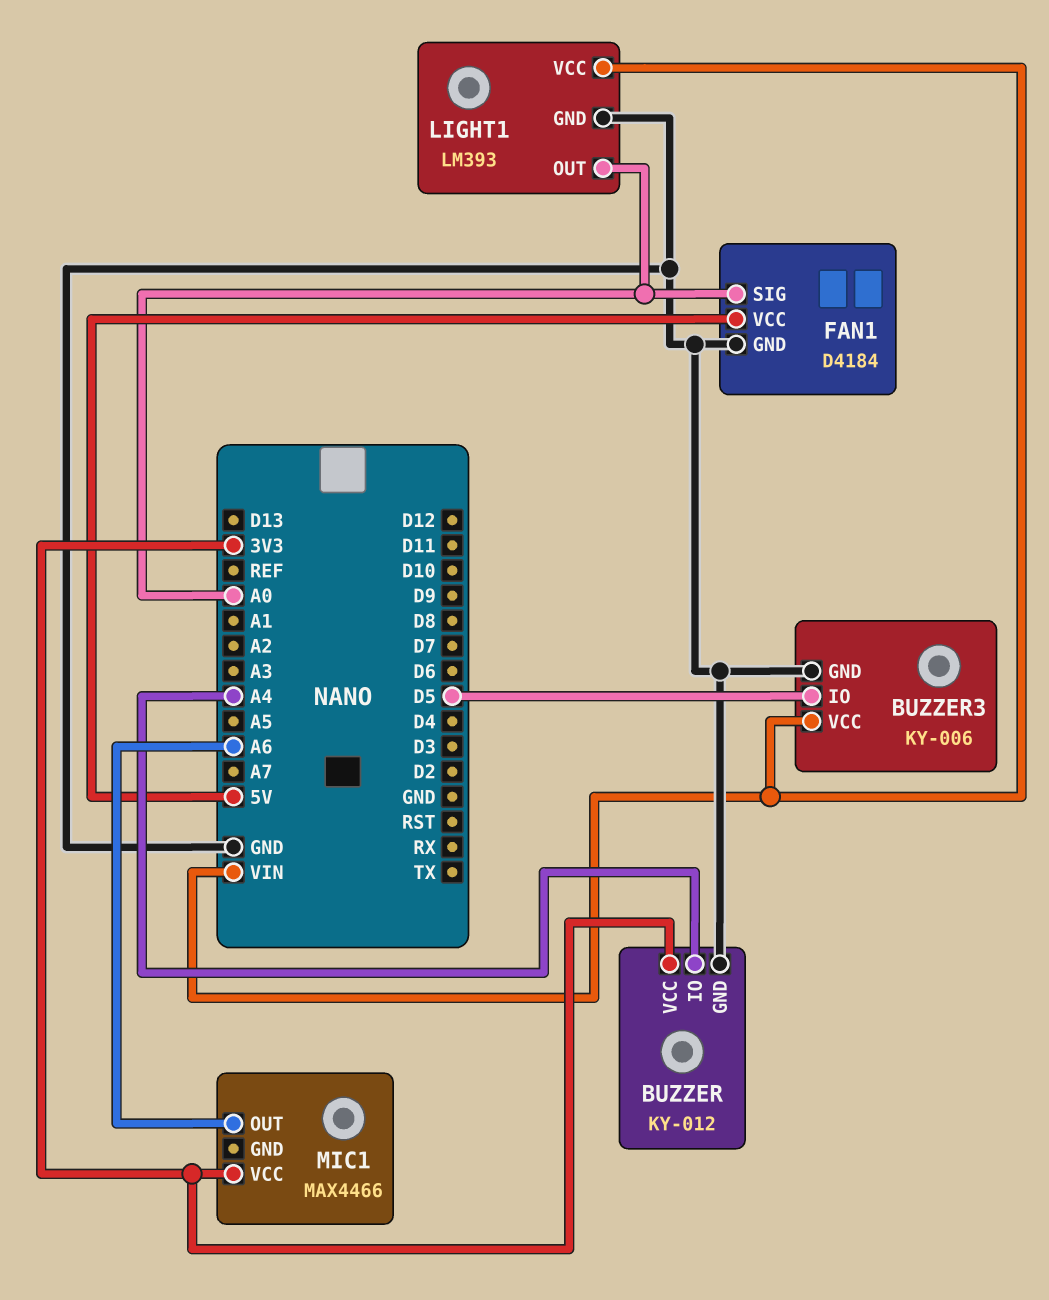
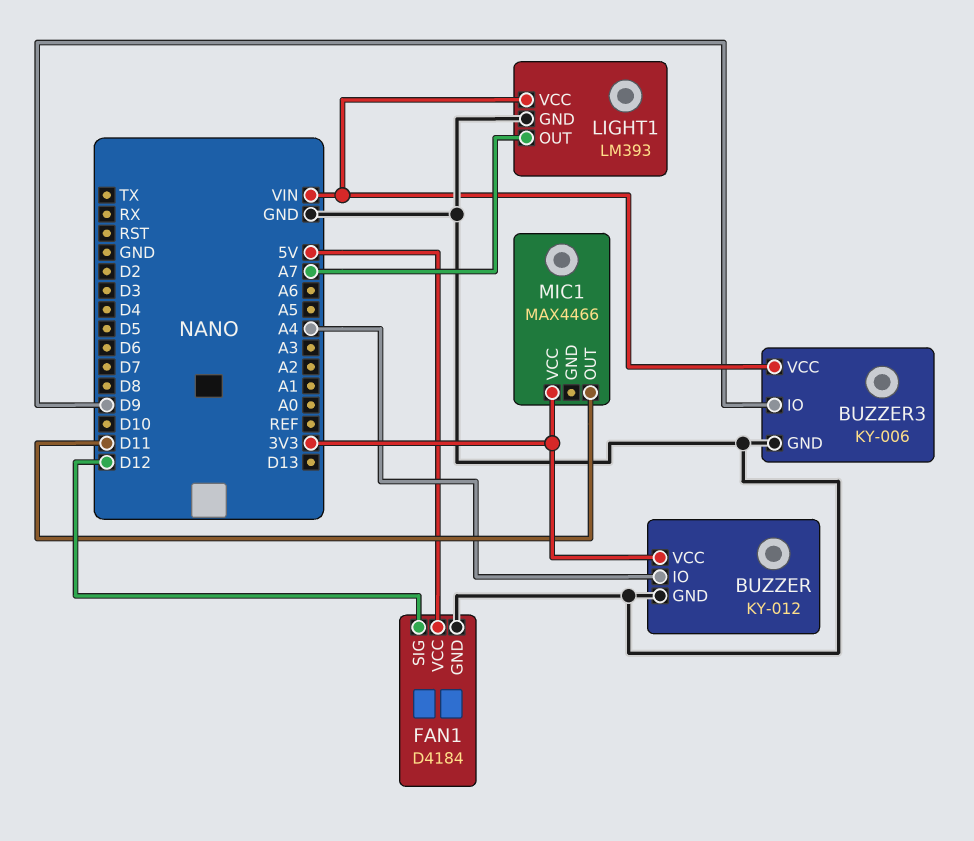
BUZZER3 pin IO: D5 -> D9
FAN1 pin SIG: A0 -> D12
LIGHT1 pin OUT: A0 -> A7
MIC1 pin OUT: A6 -> D11

